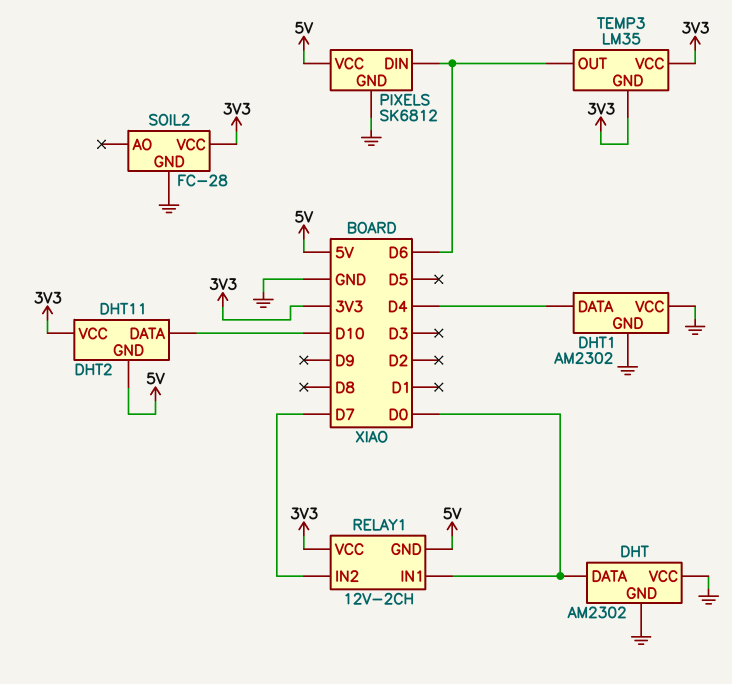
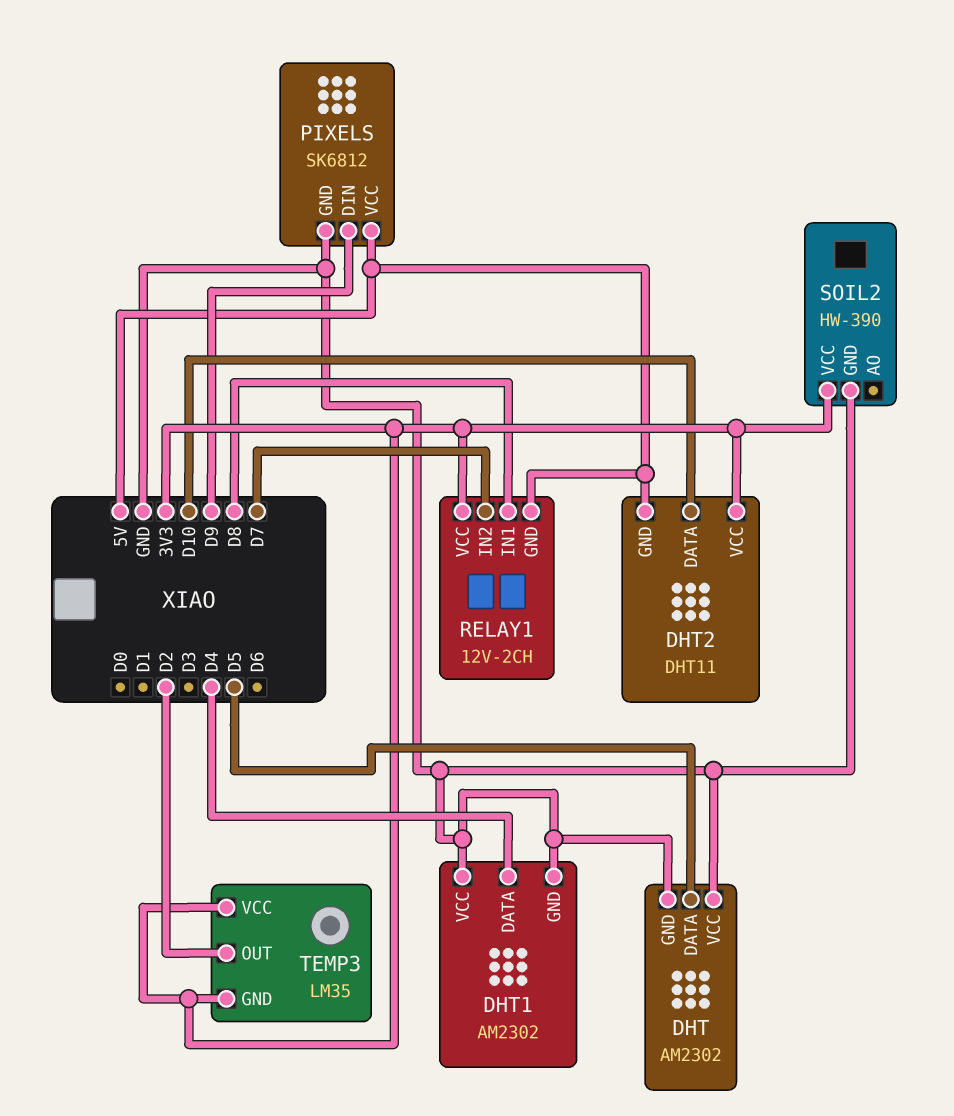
DHT pin DATA: D0 -> D5
PIXELS pin DIN: D6 -> D9
RELAY1 pin IN1: D0 -> D8
SOIL2: FC-28 -> HW-390
TEMP3 pin OUT: D6 -> D2

